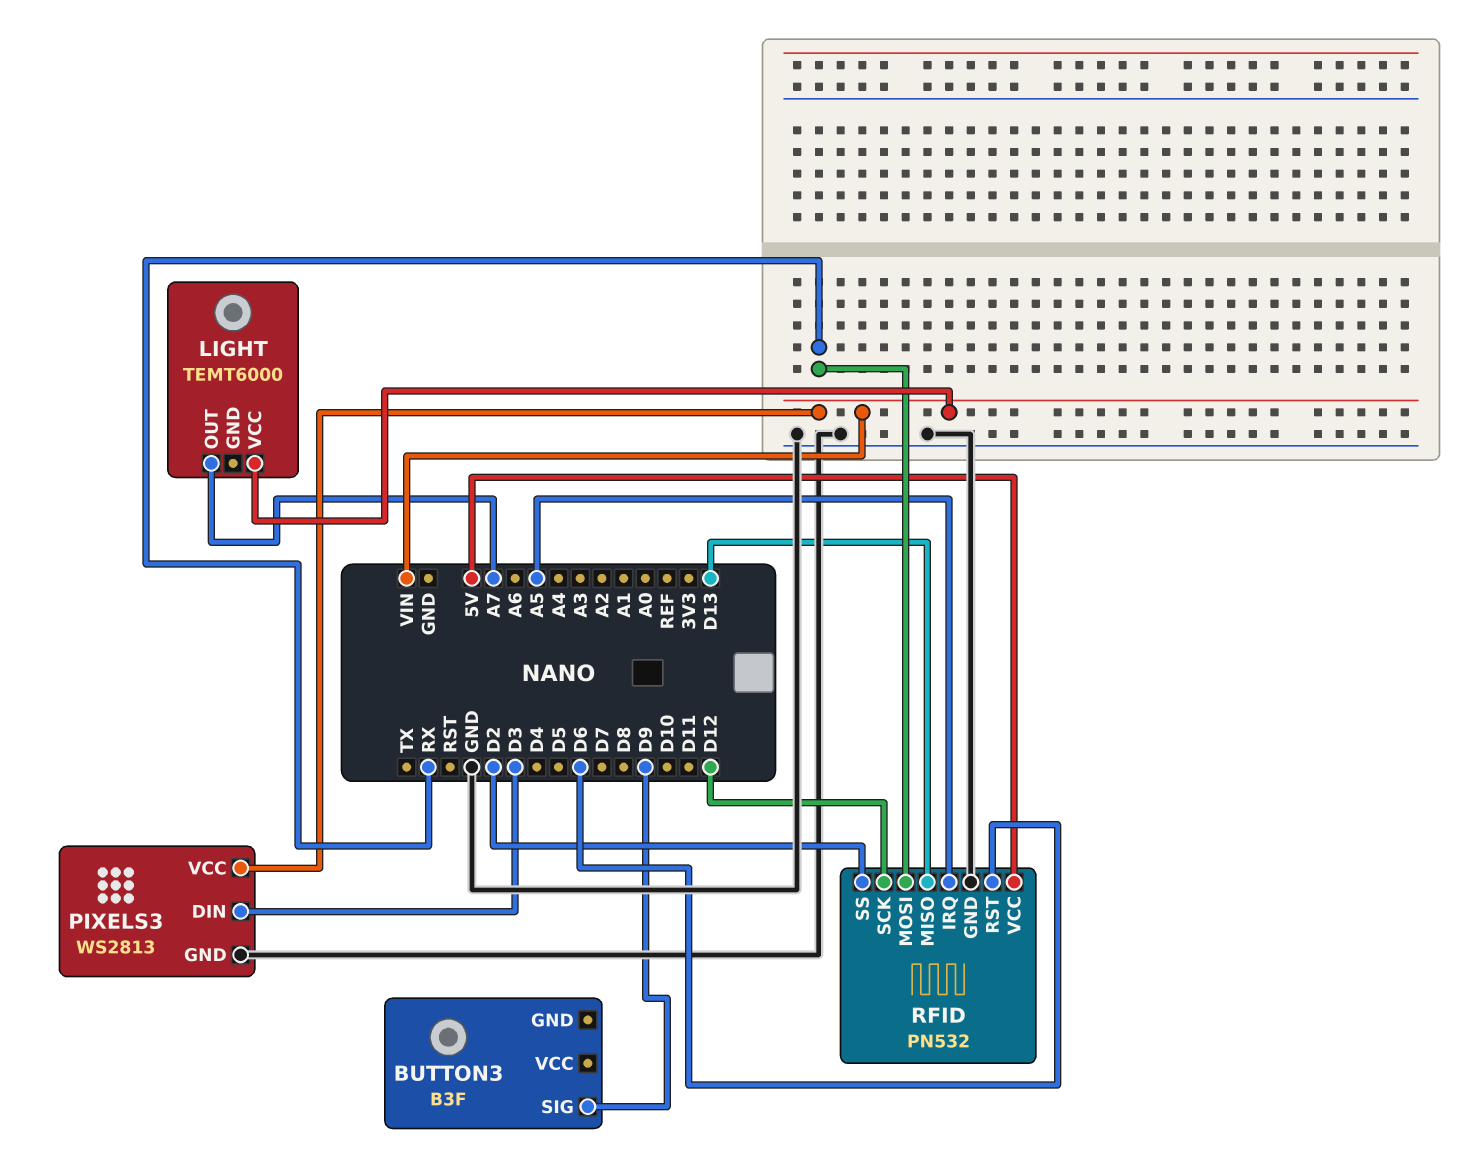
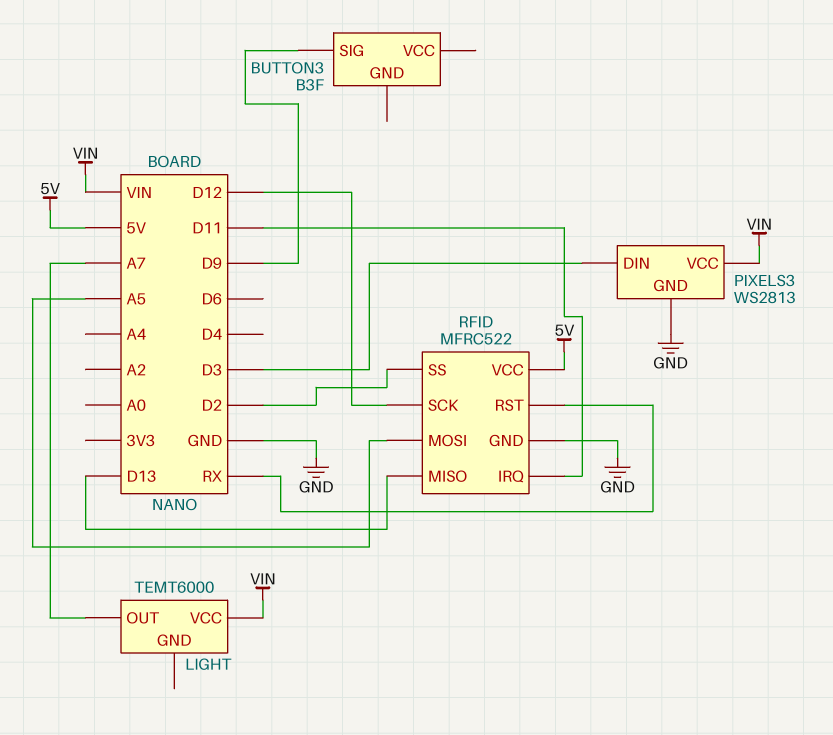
RFID: PN532 -> MFRC522
RFID pin IRQ: A5 -> D11
RFID pin MOSI: RX -> A5
RFID pin RST: D6 -> RX

